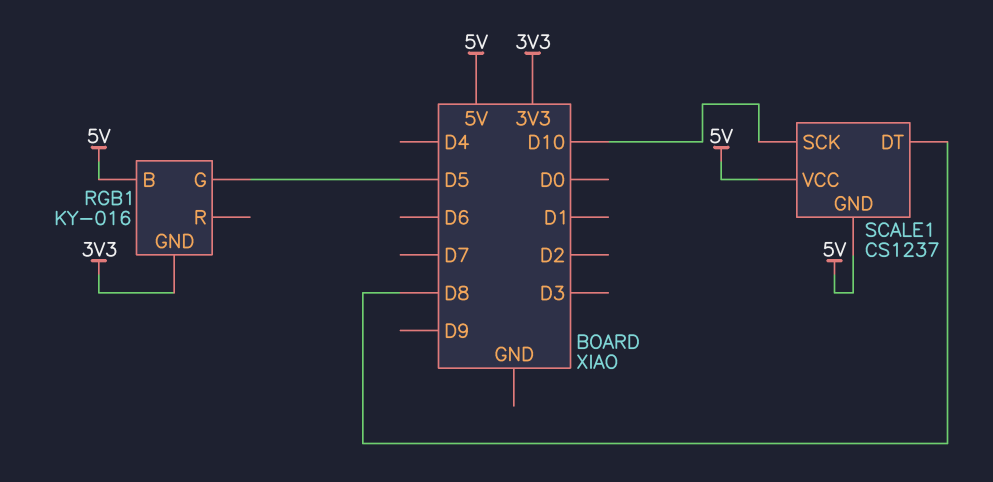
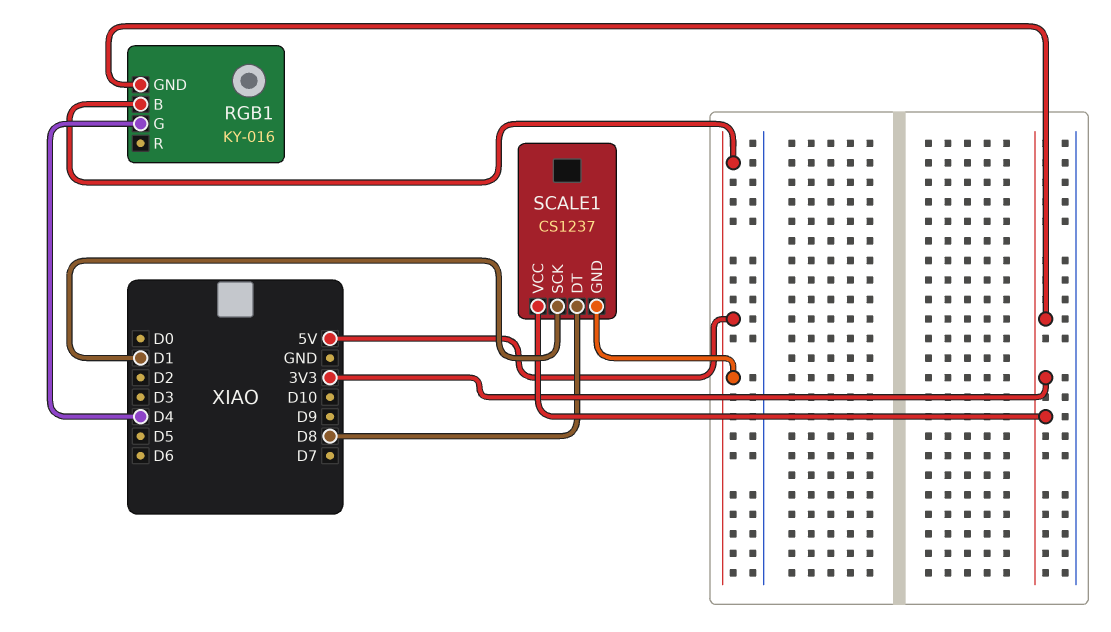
RGB1 pin G: D5 -> D4
SCALE1 pin SCK: D10 -> D1
SCALE1 pin VCC: 5V -> 3V3

